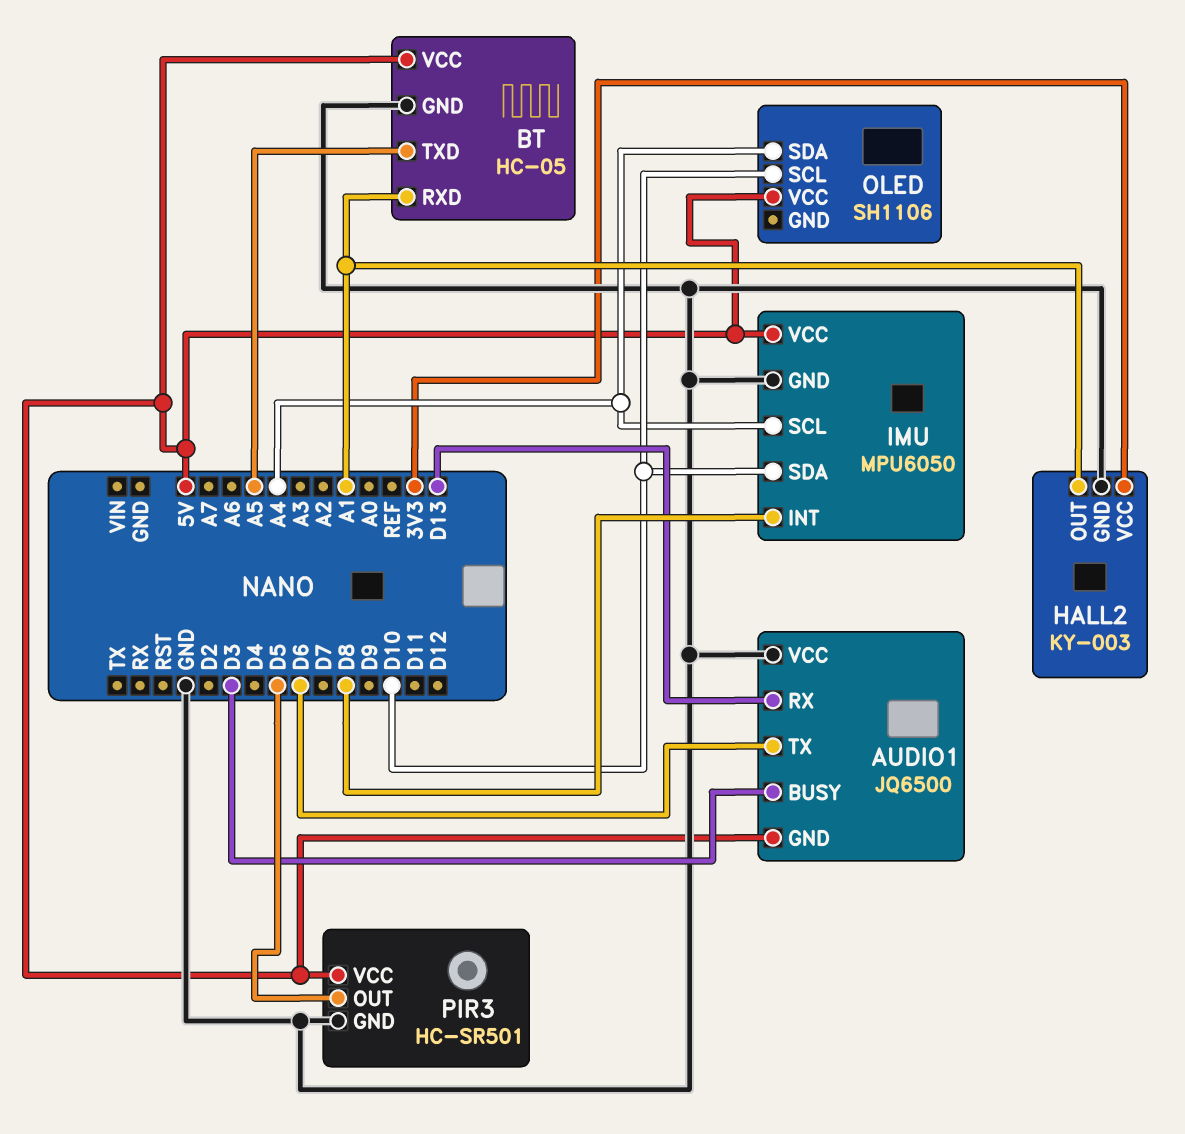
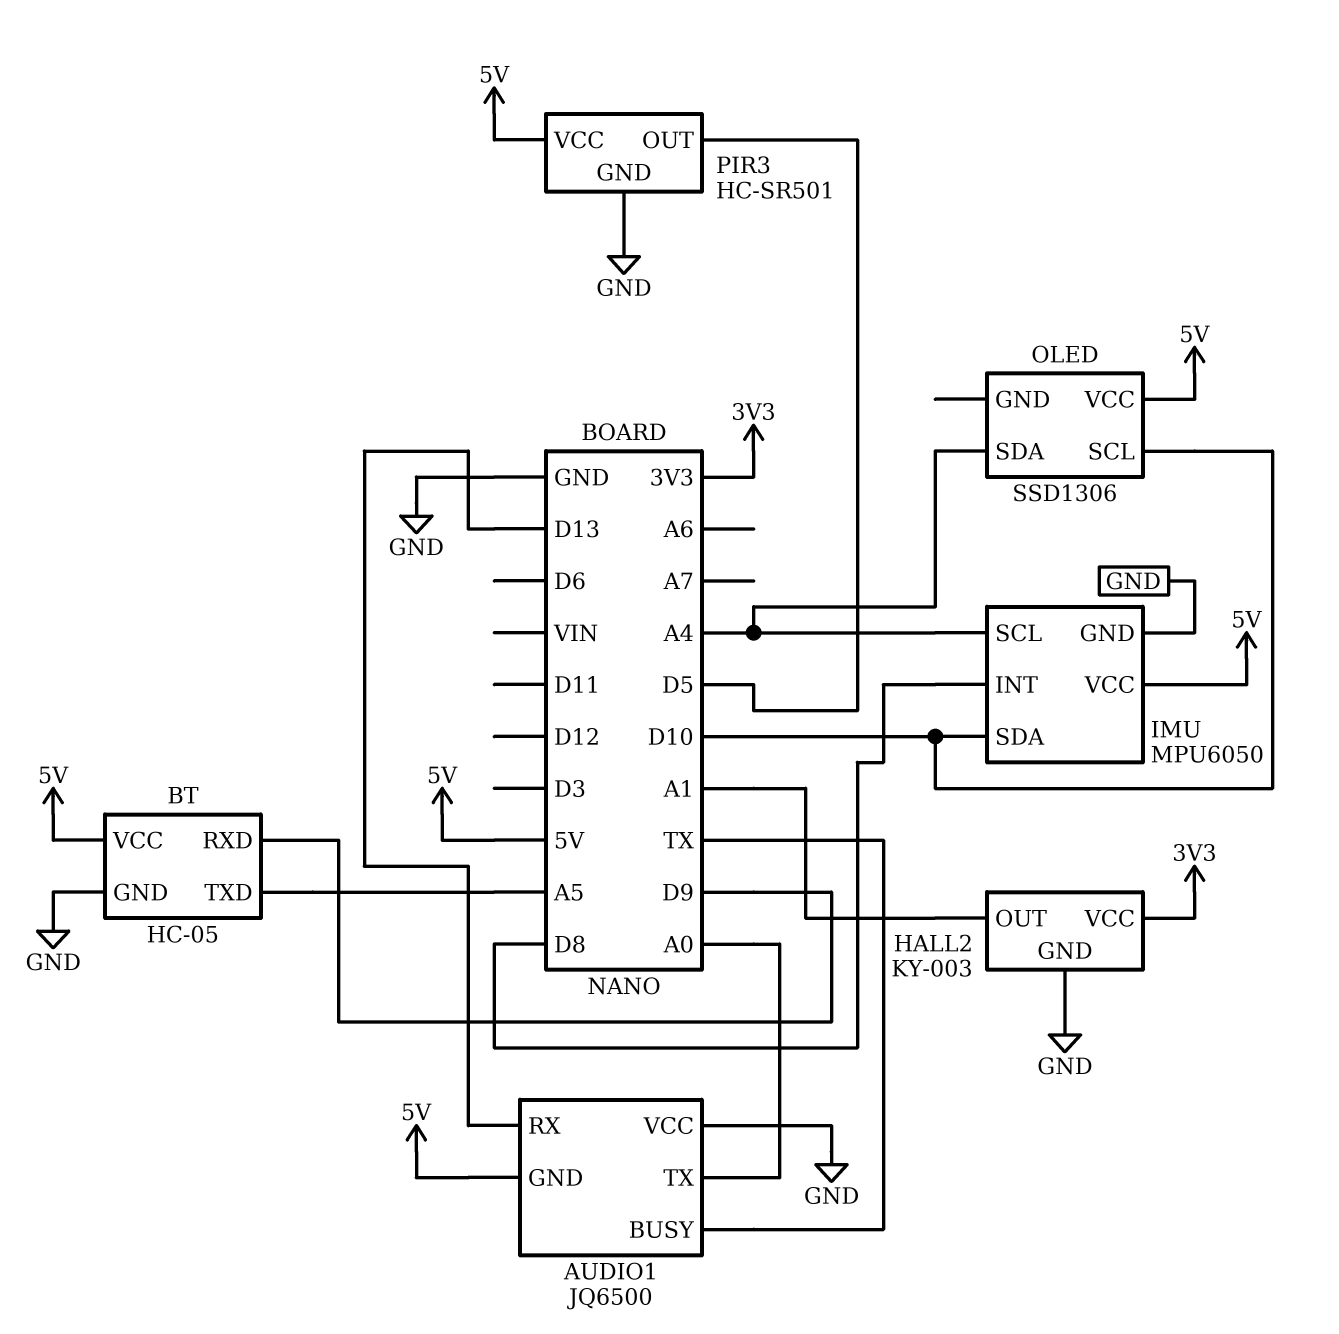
AUDIO1 pin BUSY: D3 -> TX
AUDIO1 pin TX: D6 -> A0
BT pin RXD: A1 -> D9
OLED: SH1106 -> SSD1306

